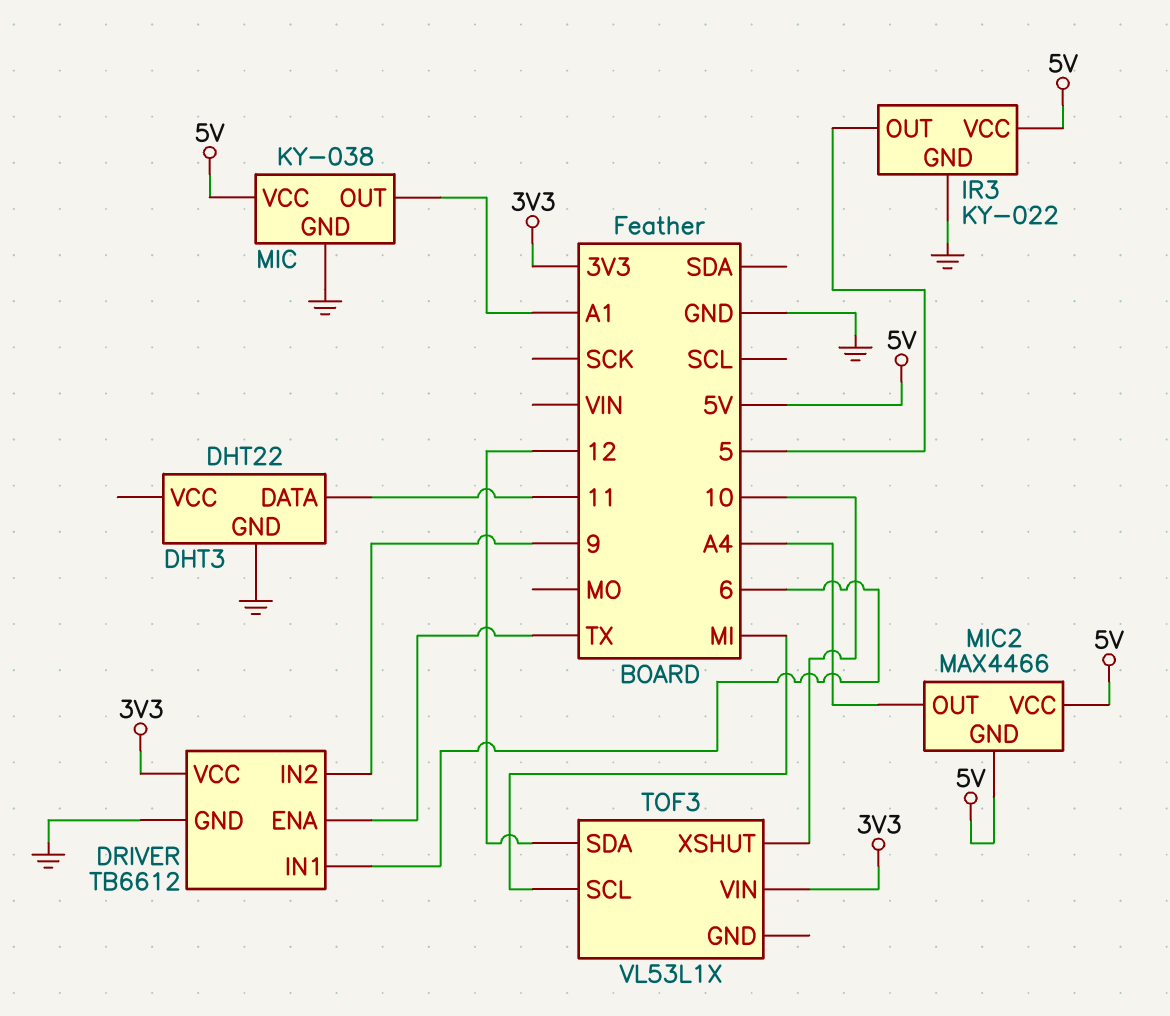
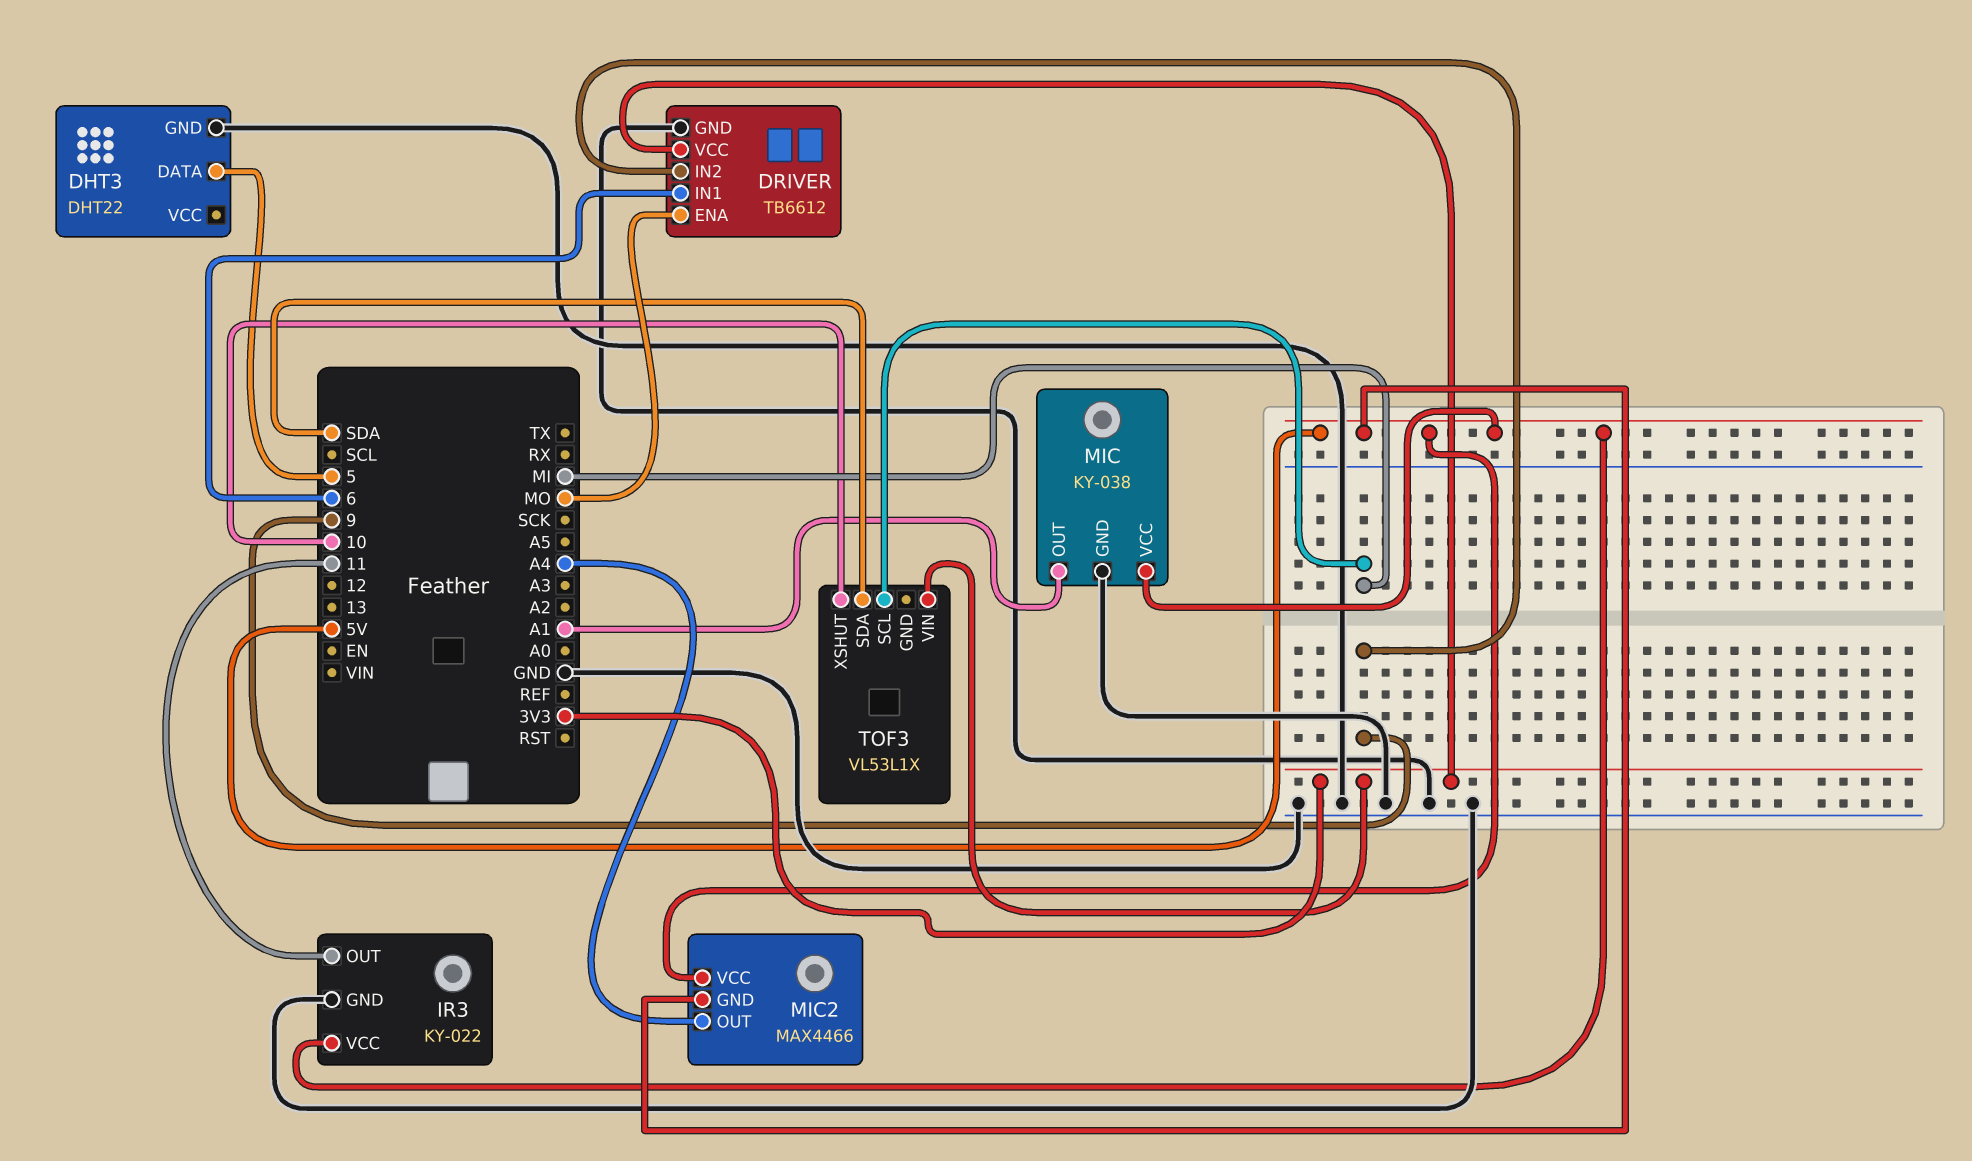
DHT3 pin DATA: 11 -> 5
DRIVER pin ENA: TX -> MO
IR3 pin OUT: 5 -> 11
TOF3 pin SDA: 12 -> SDA

